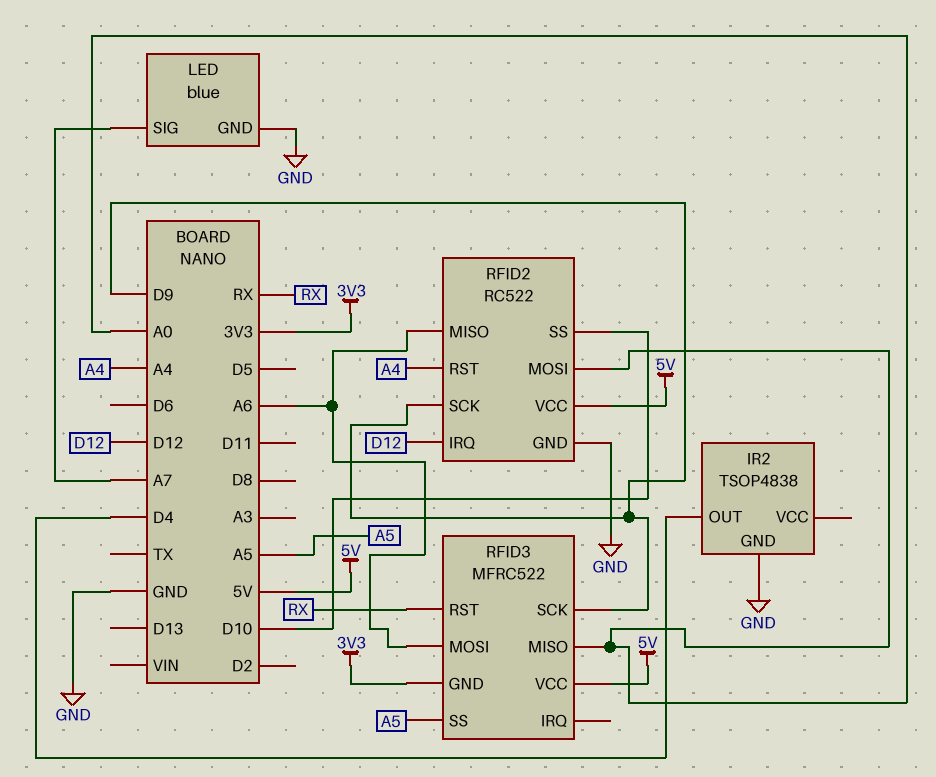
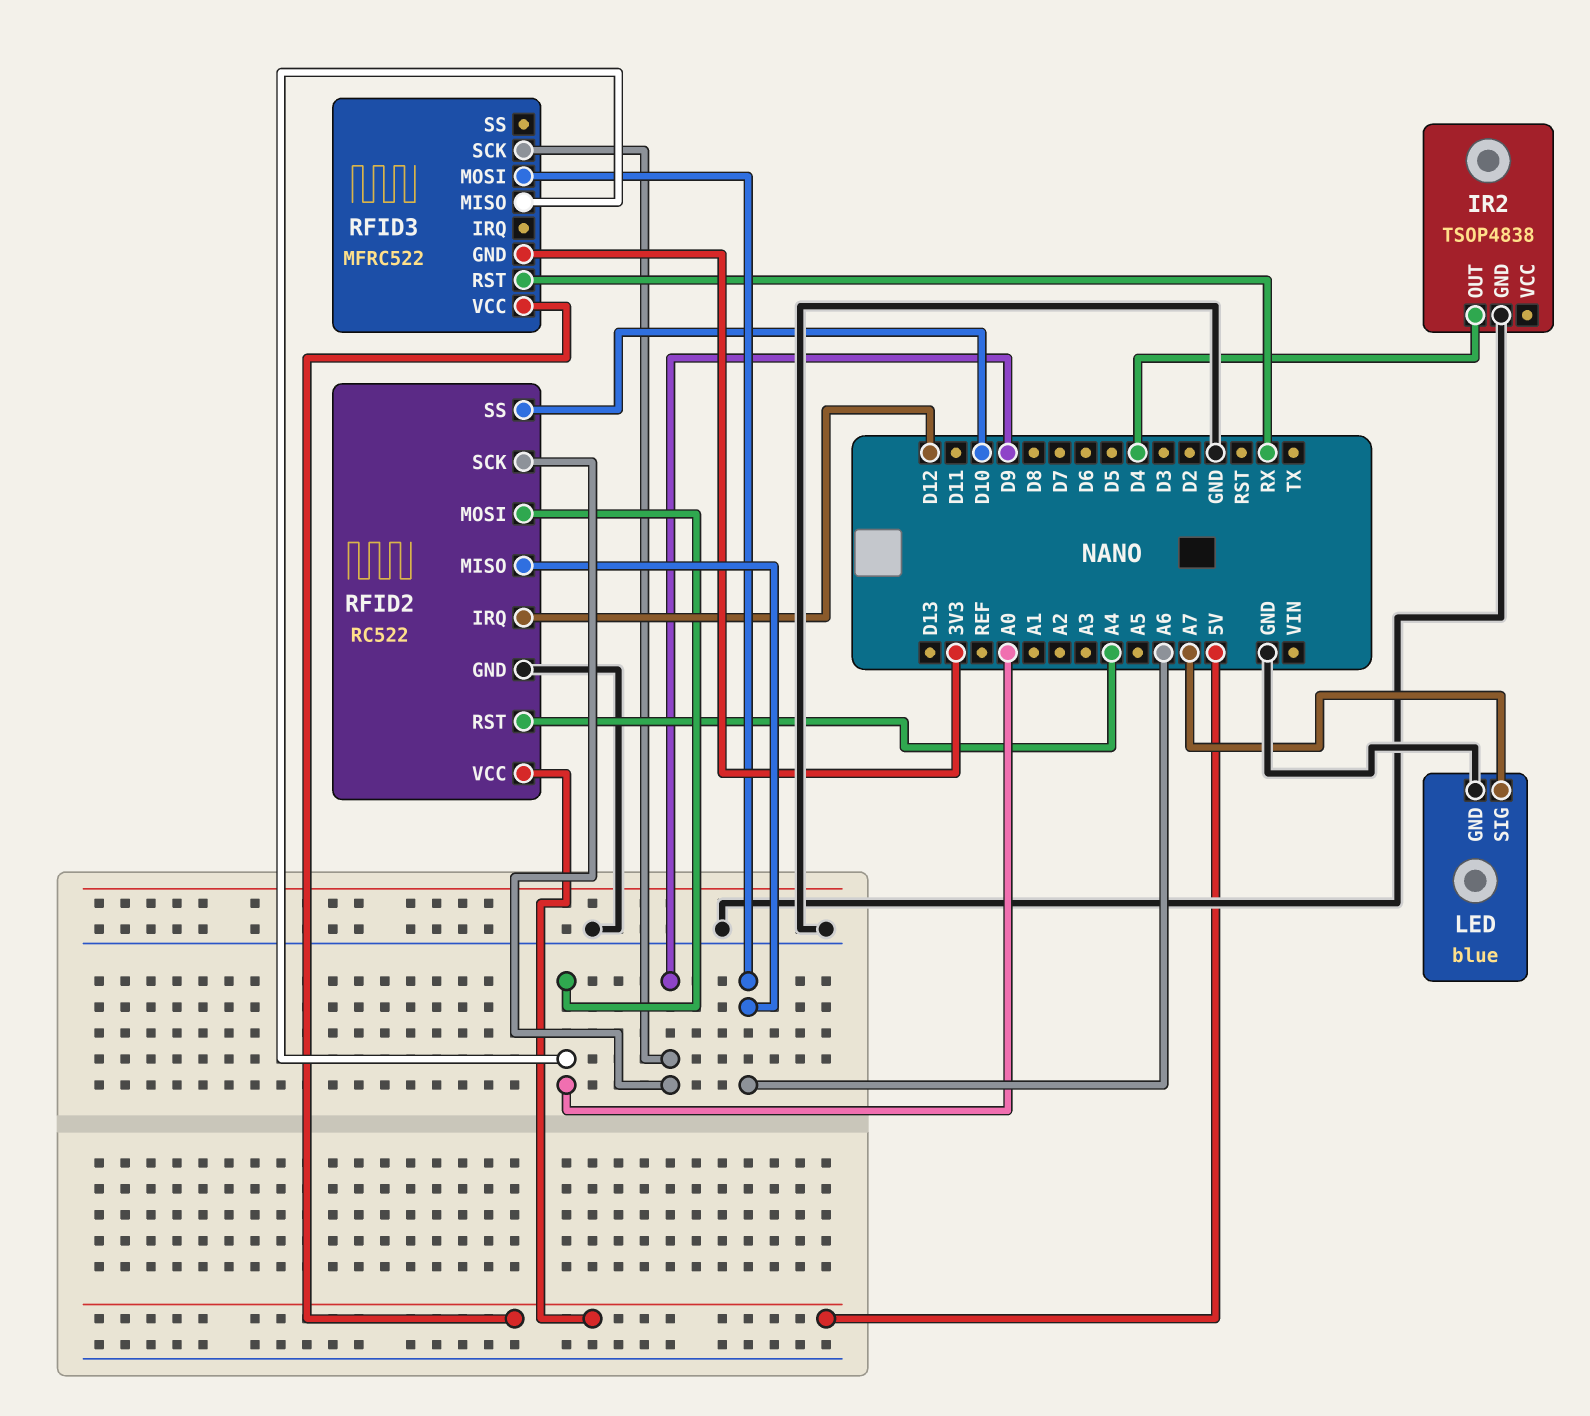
RFID3 pin SS: A5 -> none

